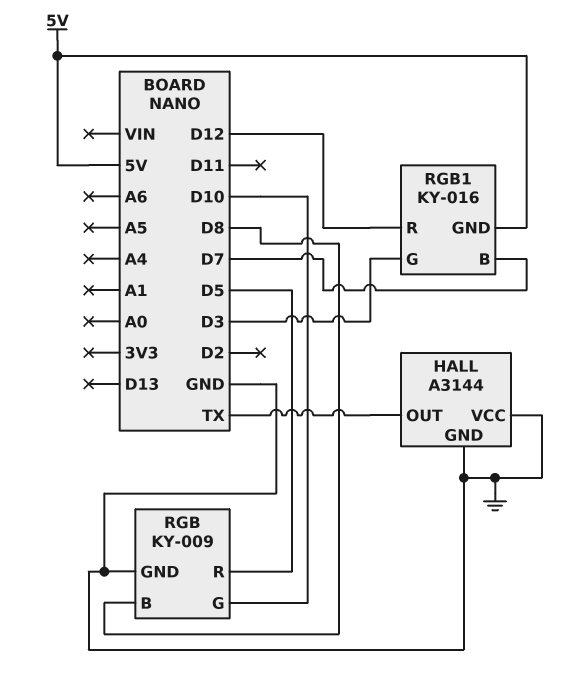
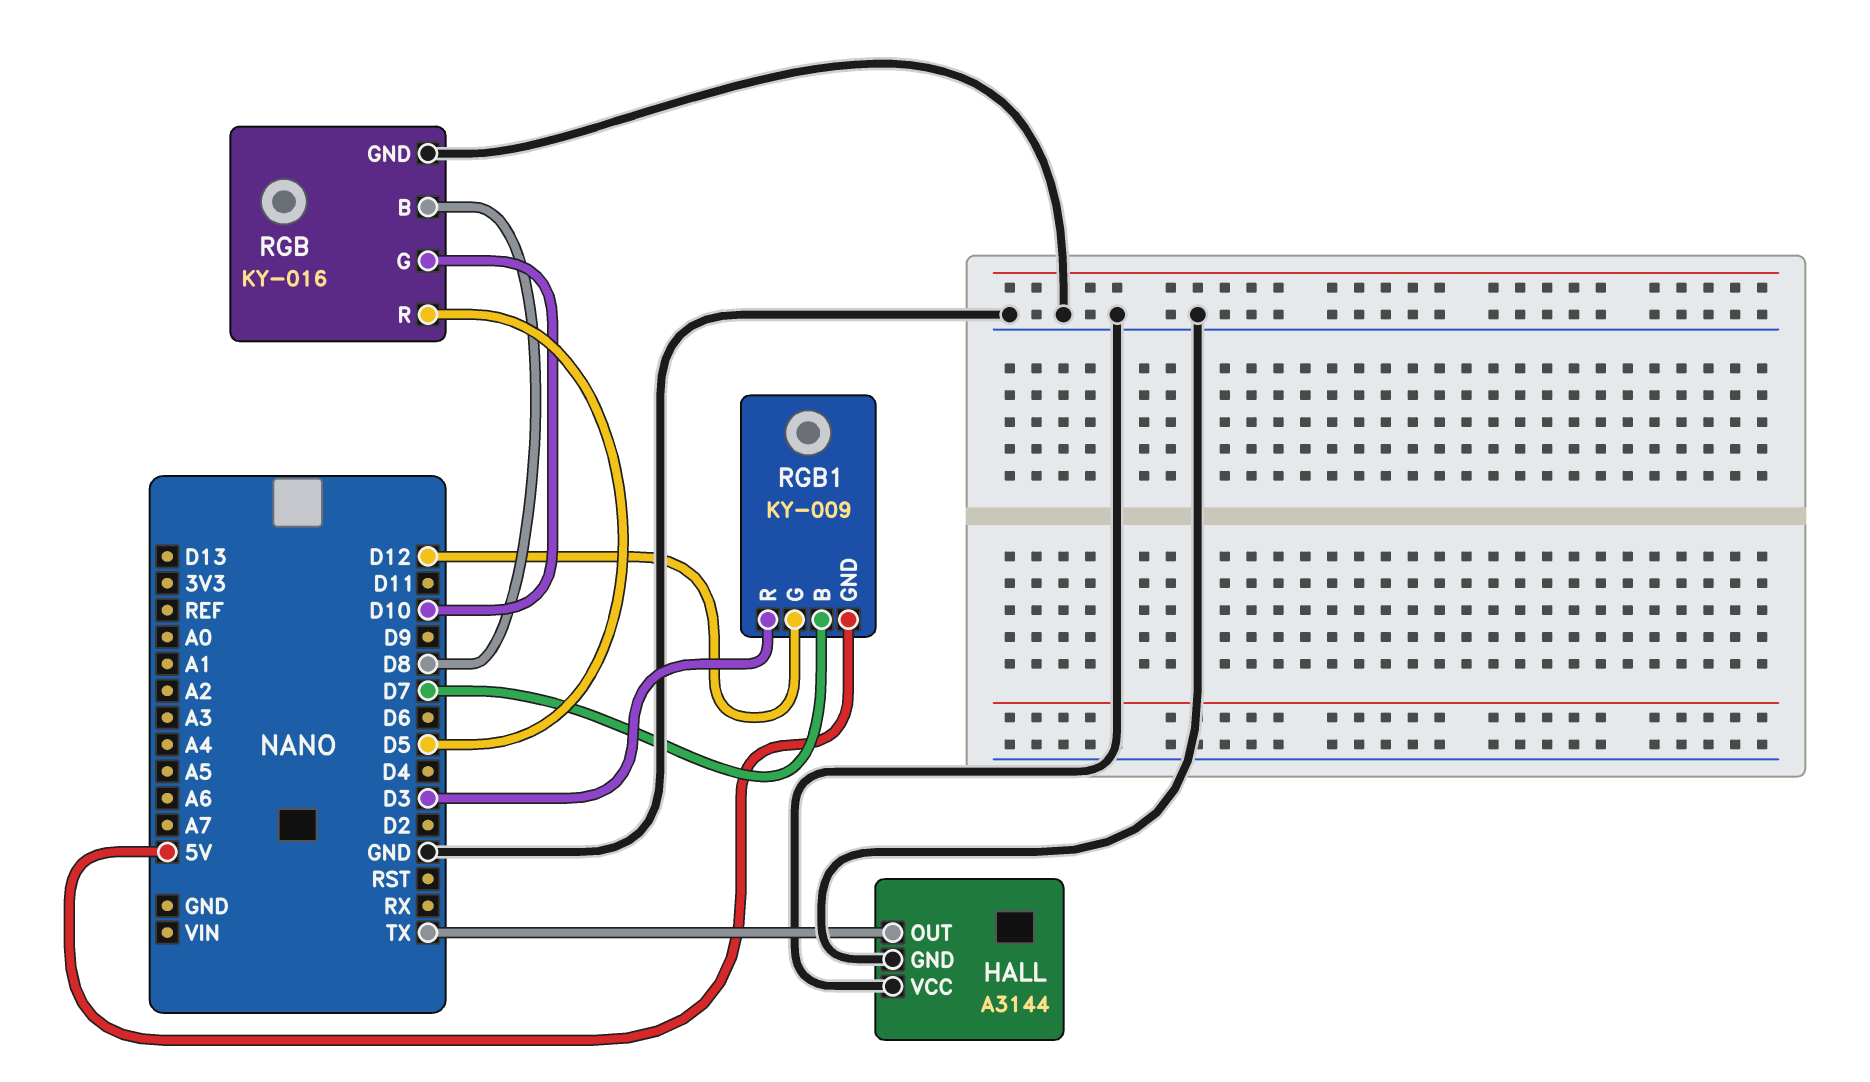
RGB: KY-009 -> KY-016
RGB1: KY-016 -> KY-009
RGB1 pin G: D3 -> D12
RGB1 pin R: D12 -> D3

